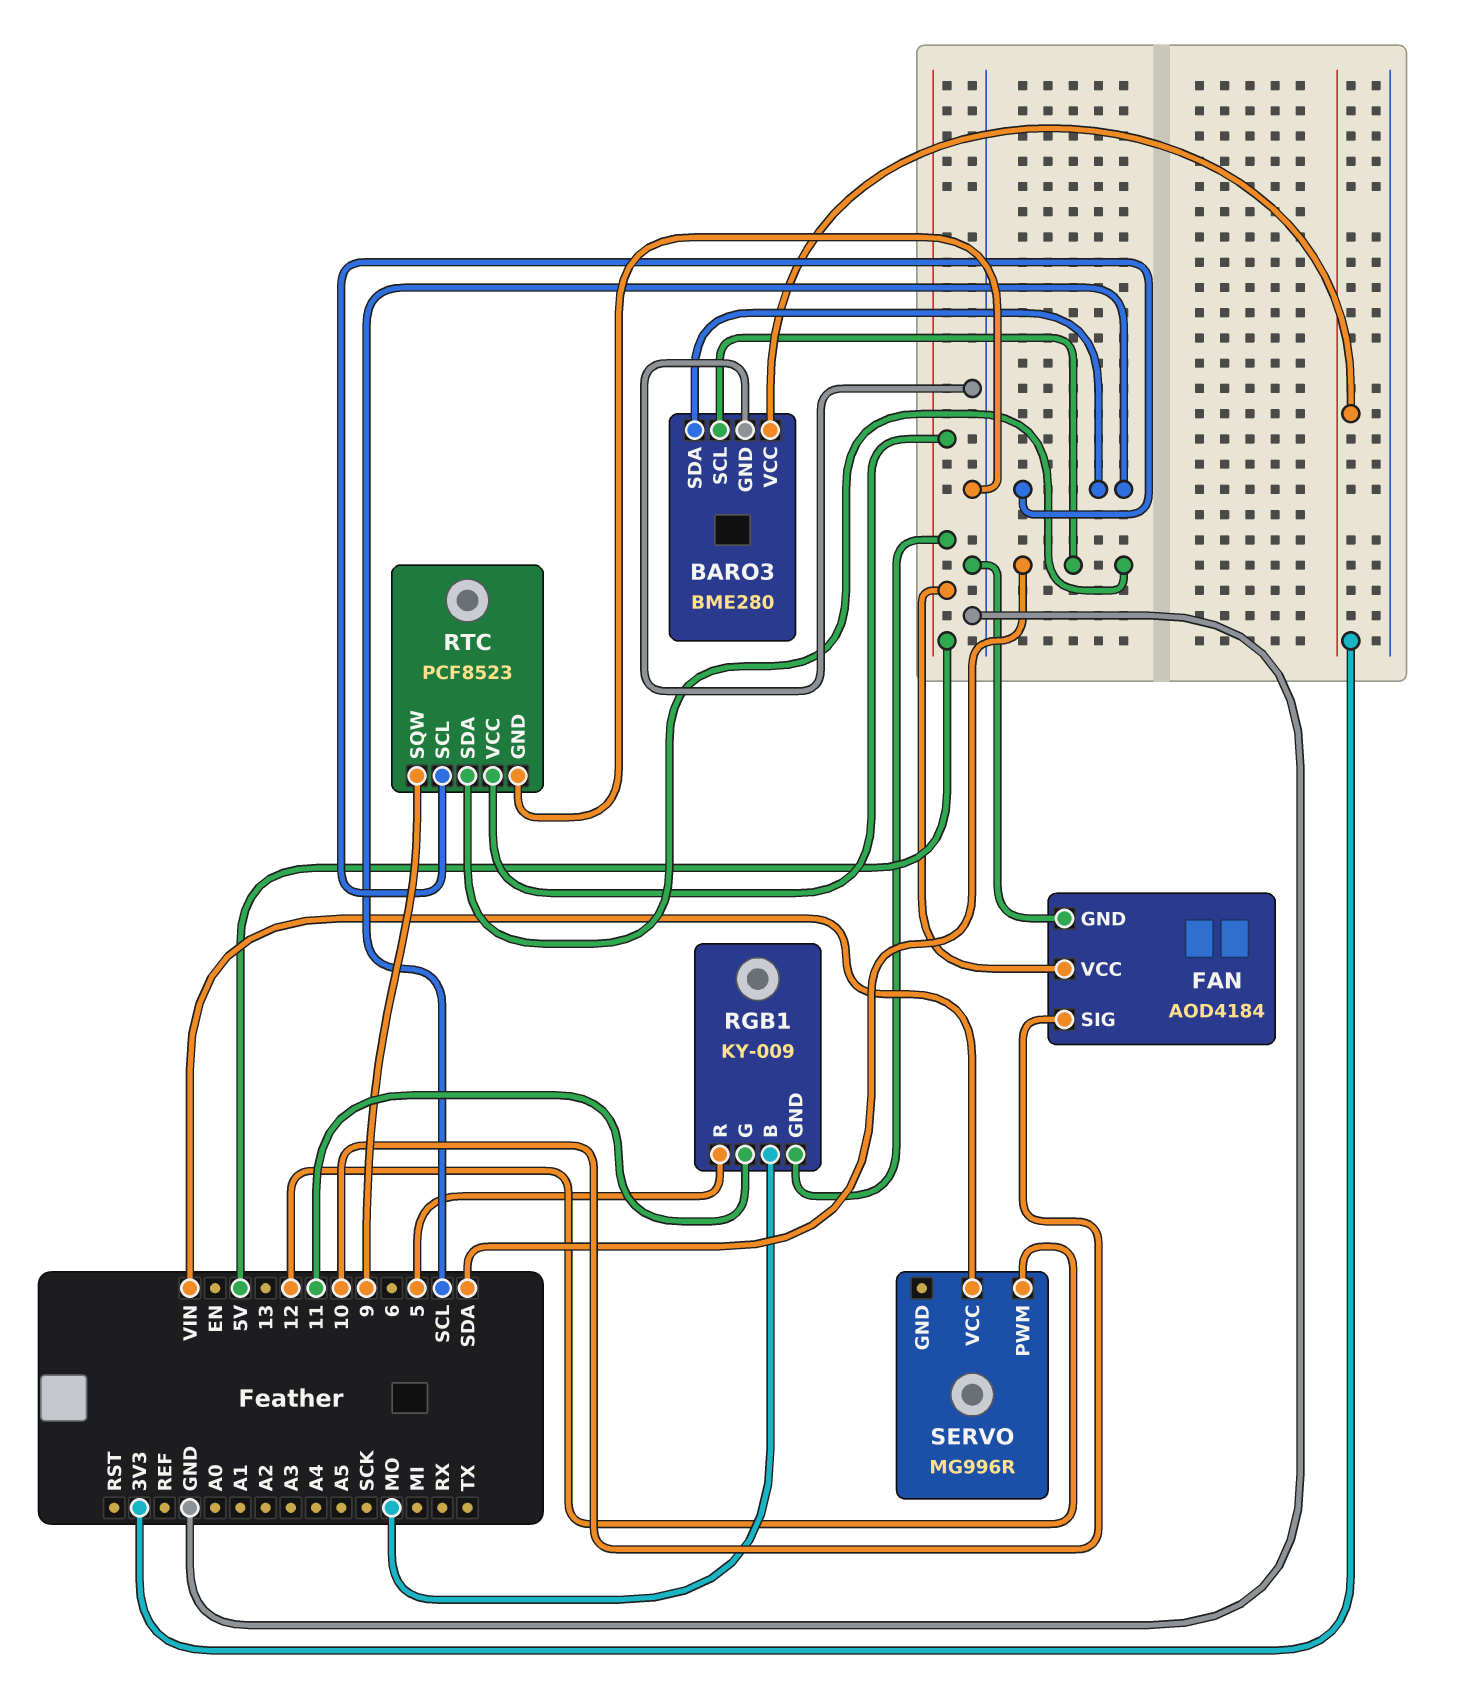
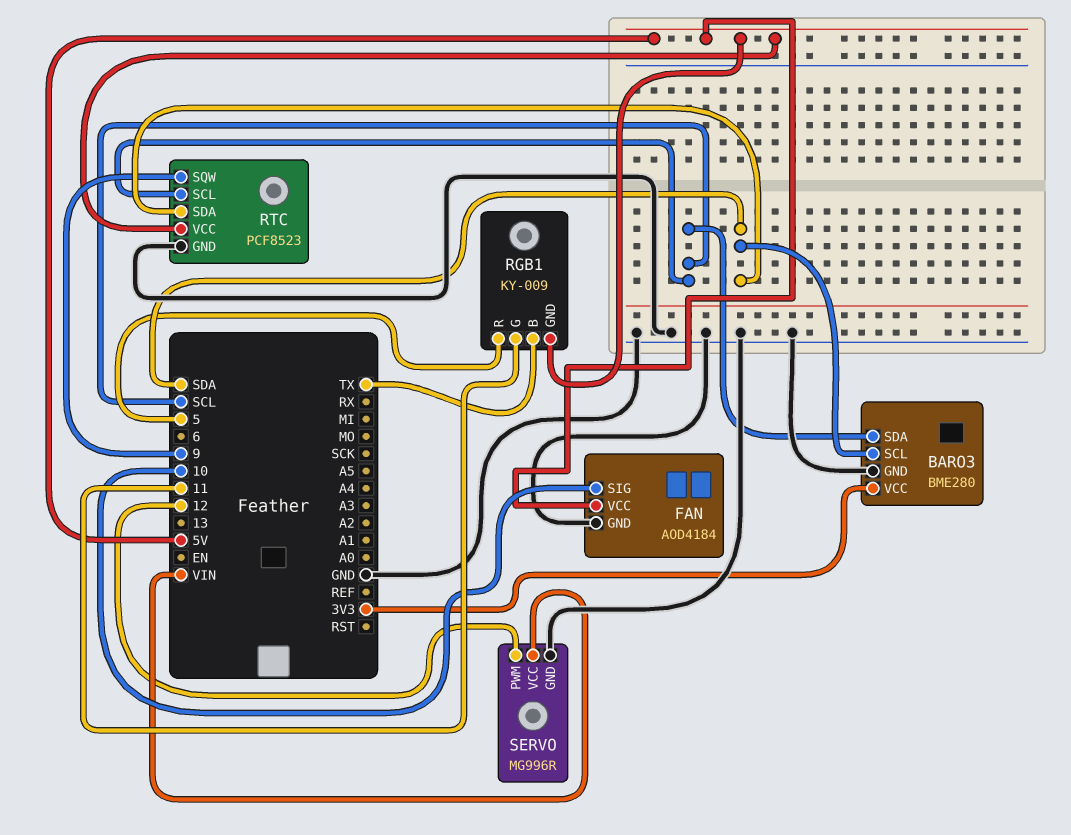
RGB1 pin B: MO -> TX
SERVO pin GND: none -> GND

